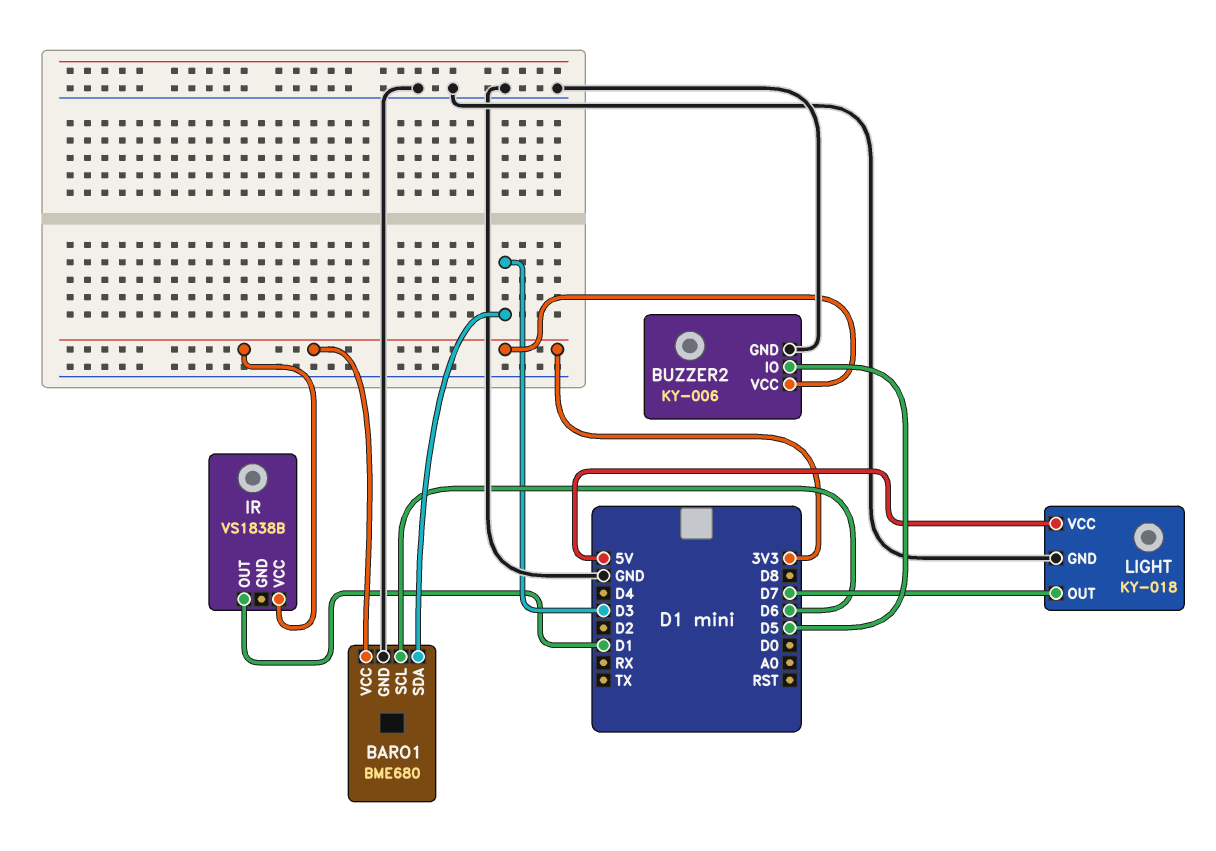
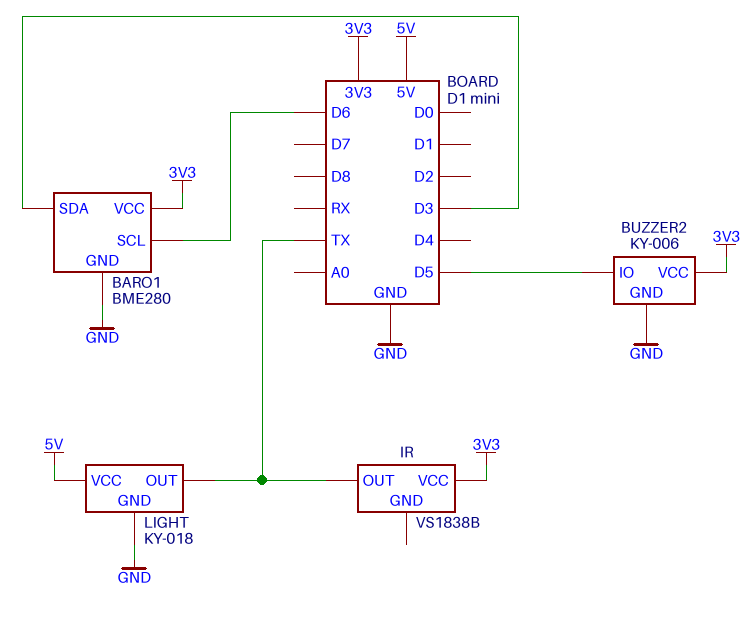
BARO1: BME680 -> BME280
IR pin OUT: D1 -> TX
LIGHT pin OUT: D7 -> TX

